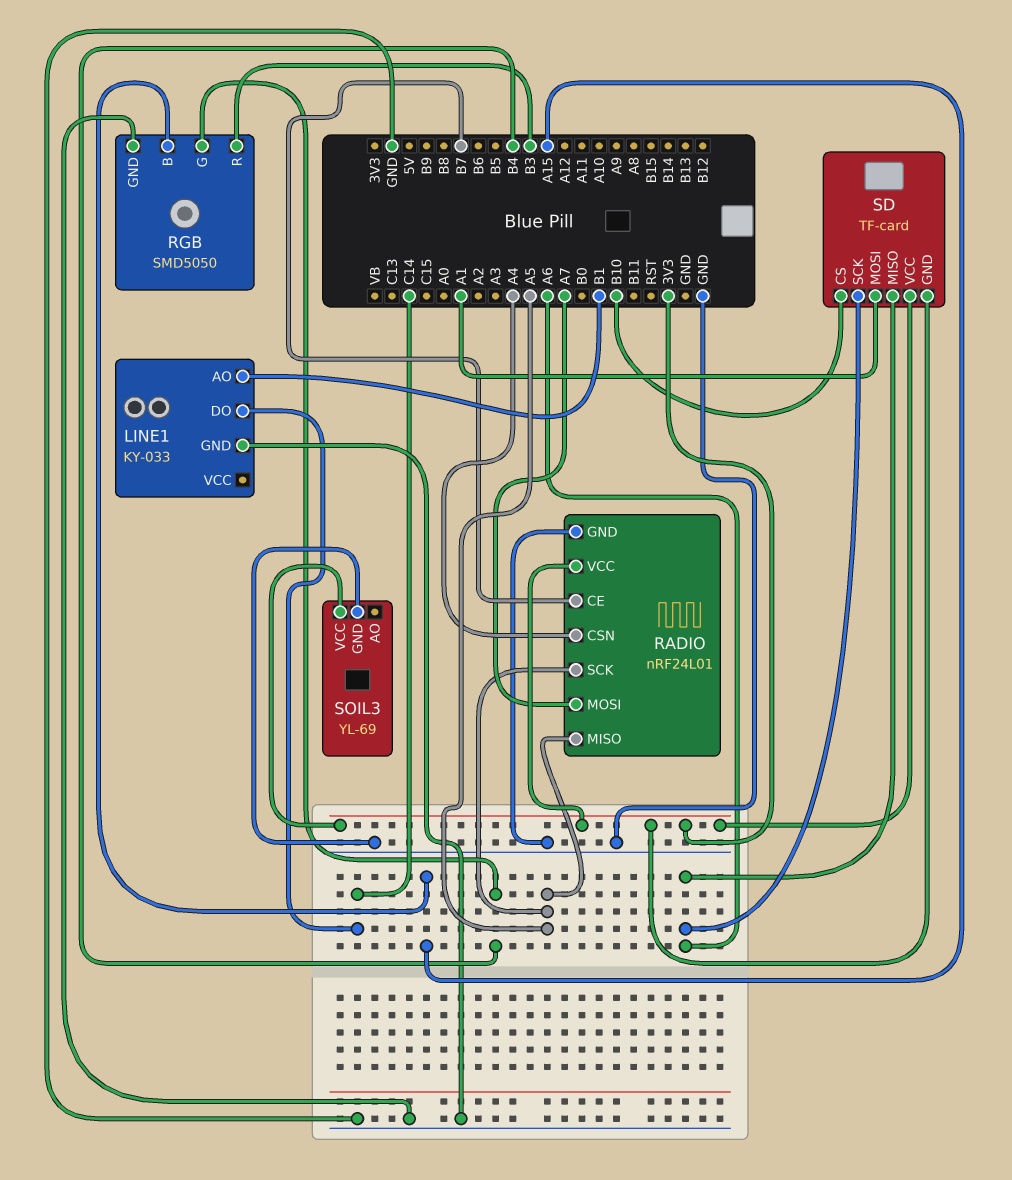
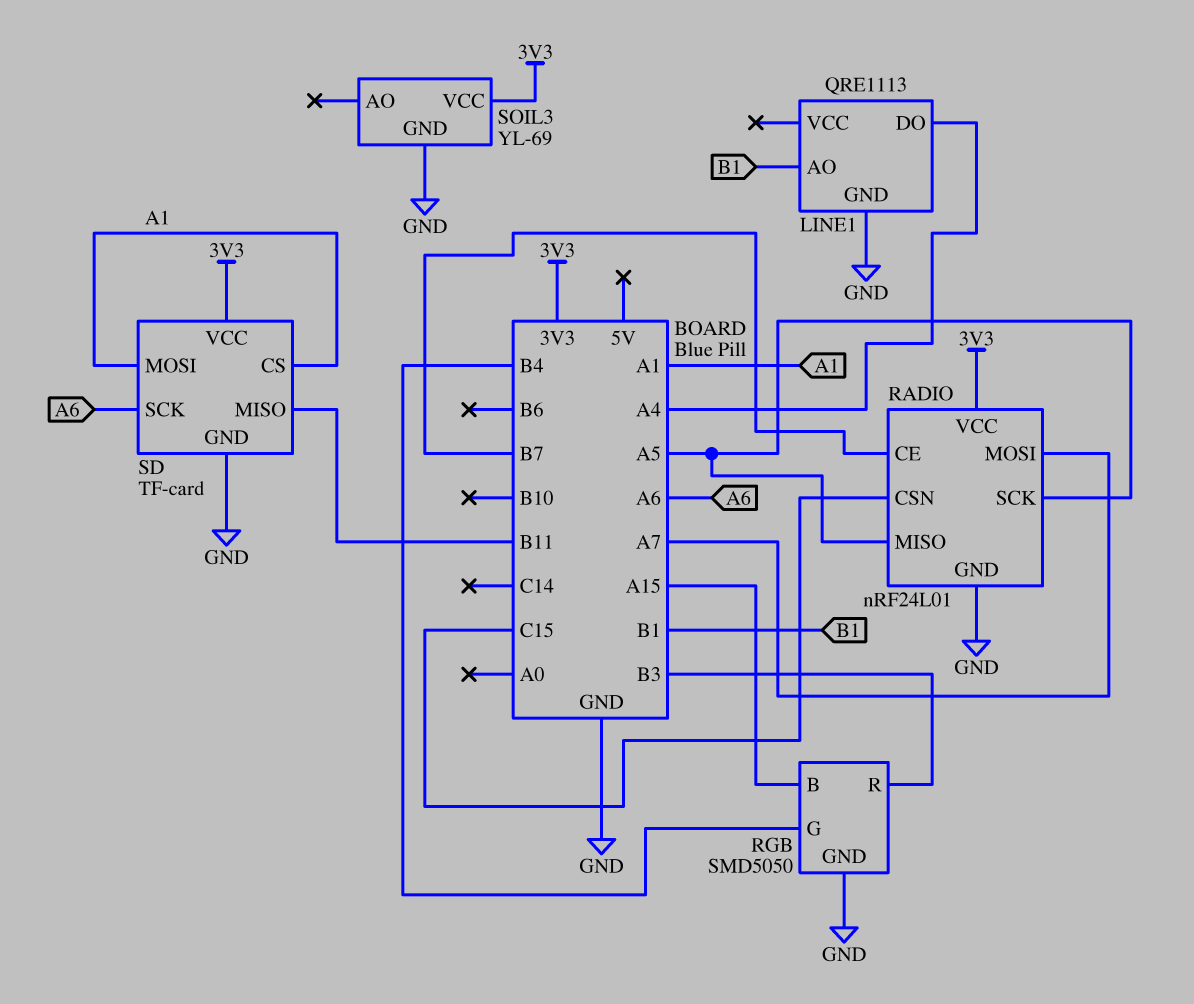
LINE1: KY-033 -> QRE1113
LINE1 pin DO: C14 -> A4
RADIO pin CSN: A4 -> C15
SD pin CS: B10 -> A1
SD pin GND: 3V3 -> GND
SD pin MISO: A6 -> B11

